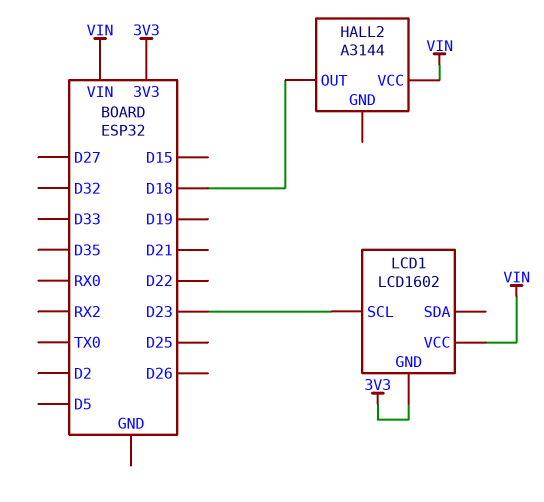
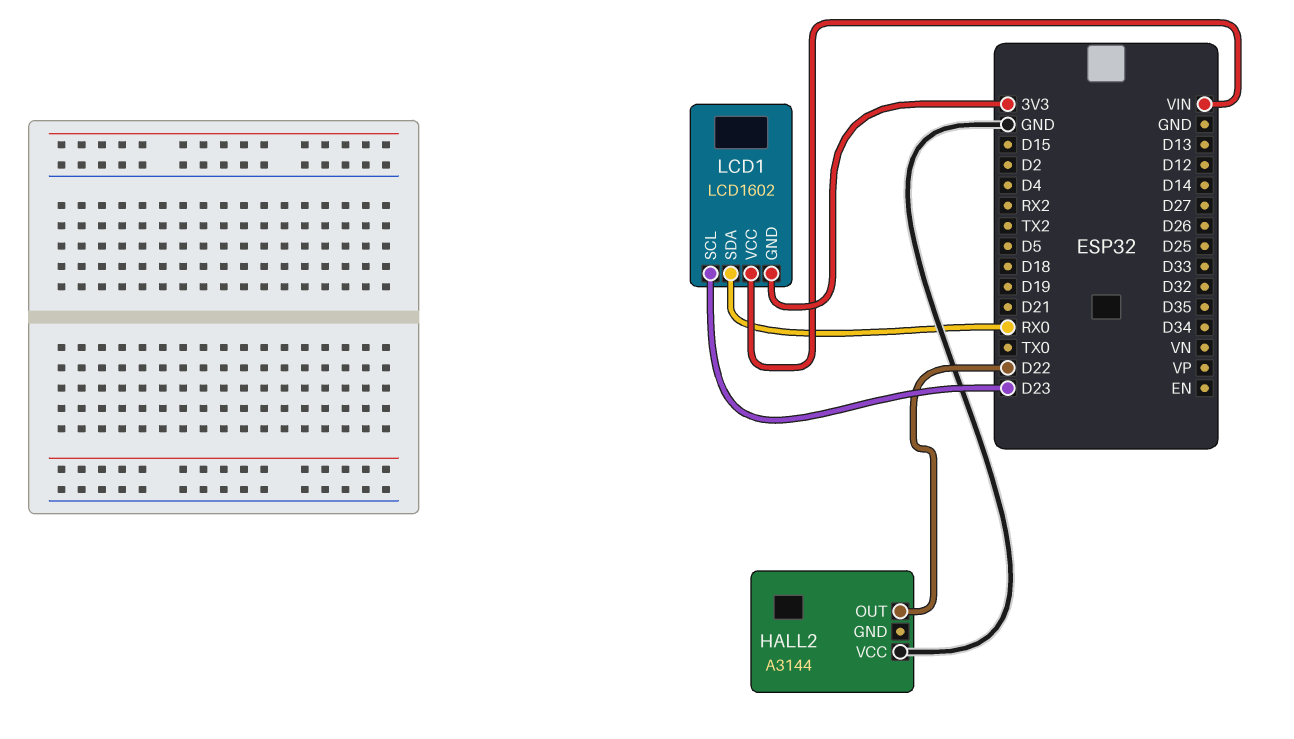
HALL2 pin OUT: D18 -> D22
HALL2 pin VCC: VIN -> GND
LCD1 pin SDA: none -> RX0

